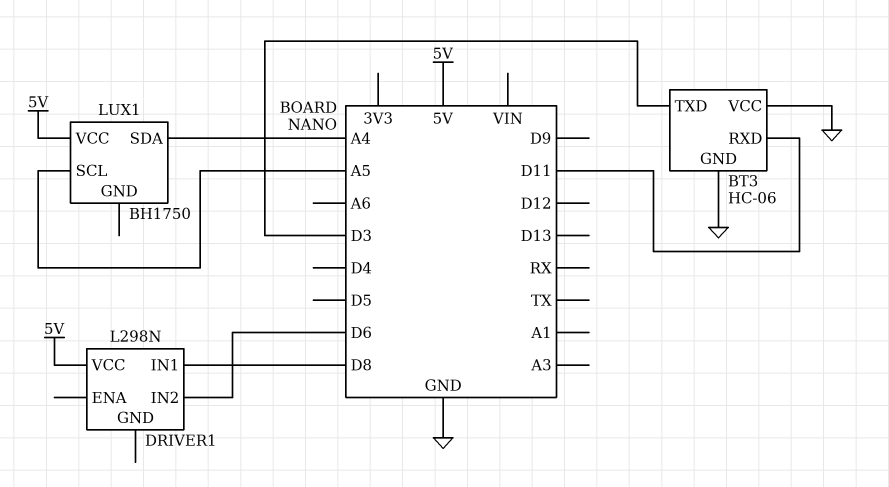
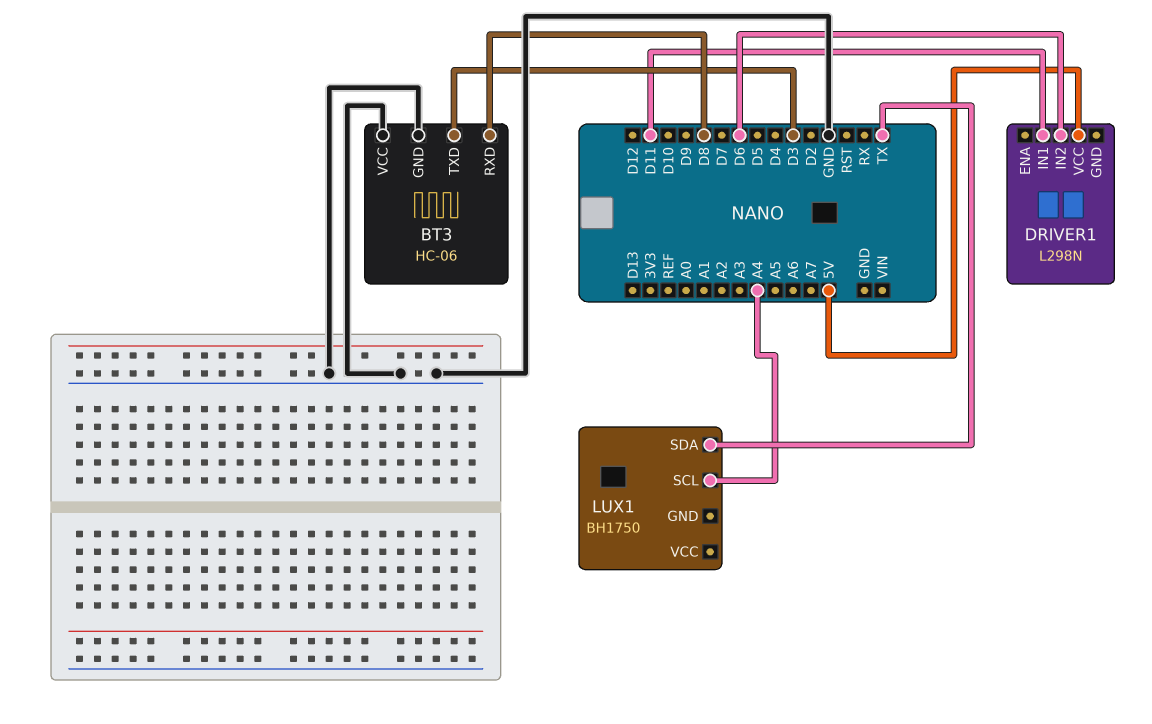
BT3 pin RXD: D11 -> D8
DRIVER1 pin IN1: D8 -> D11
LUX1 pin SCL: A5 -> A4
LUX1 pin SDA: A4 -> TX
LUX1 pin VCC: 5V -> none

